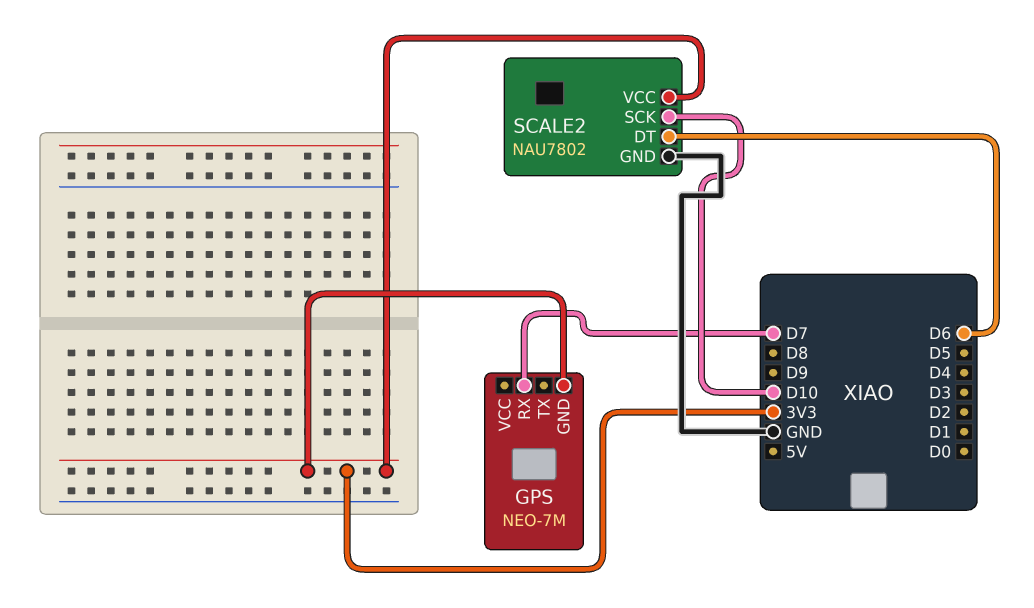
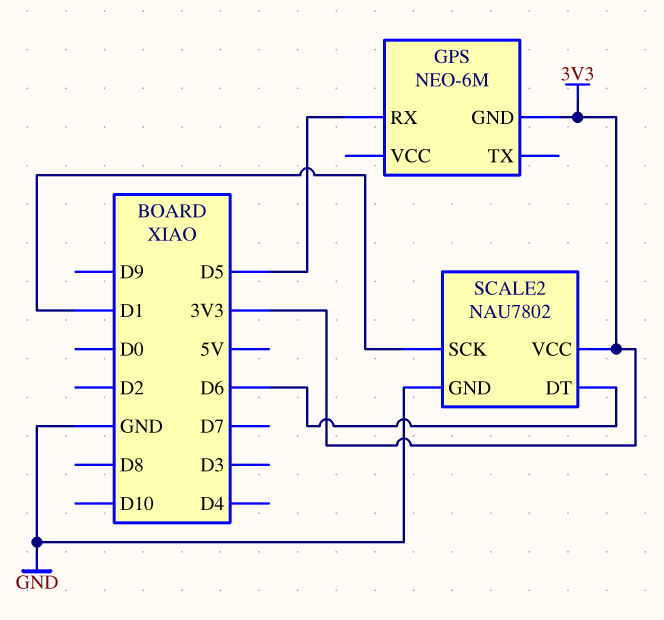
GPS: NEO-7M -> NEO-6M
GPS pin RX: D7 -> D5
SCALE2 pin SCK: D10 -> D1

